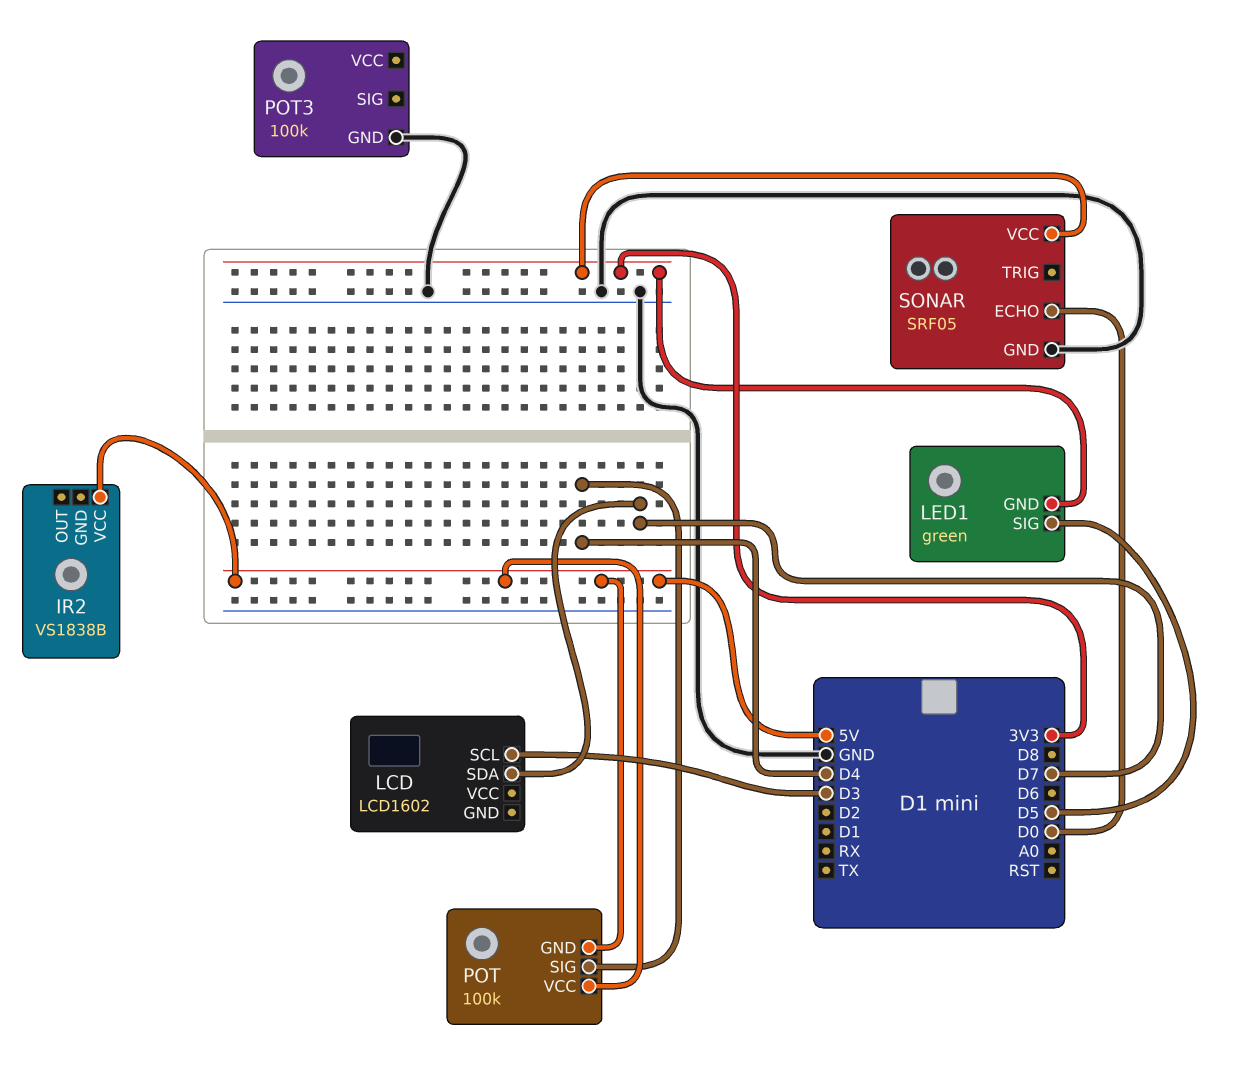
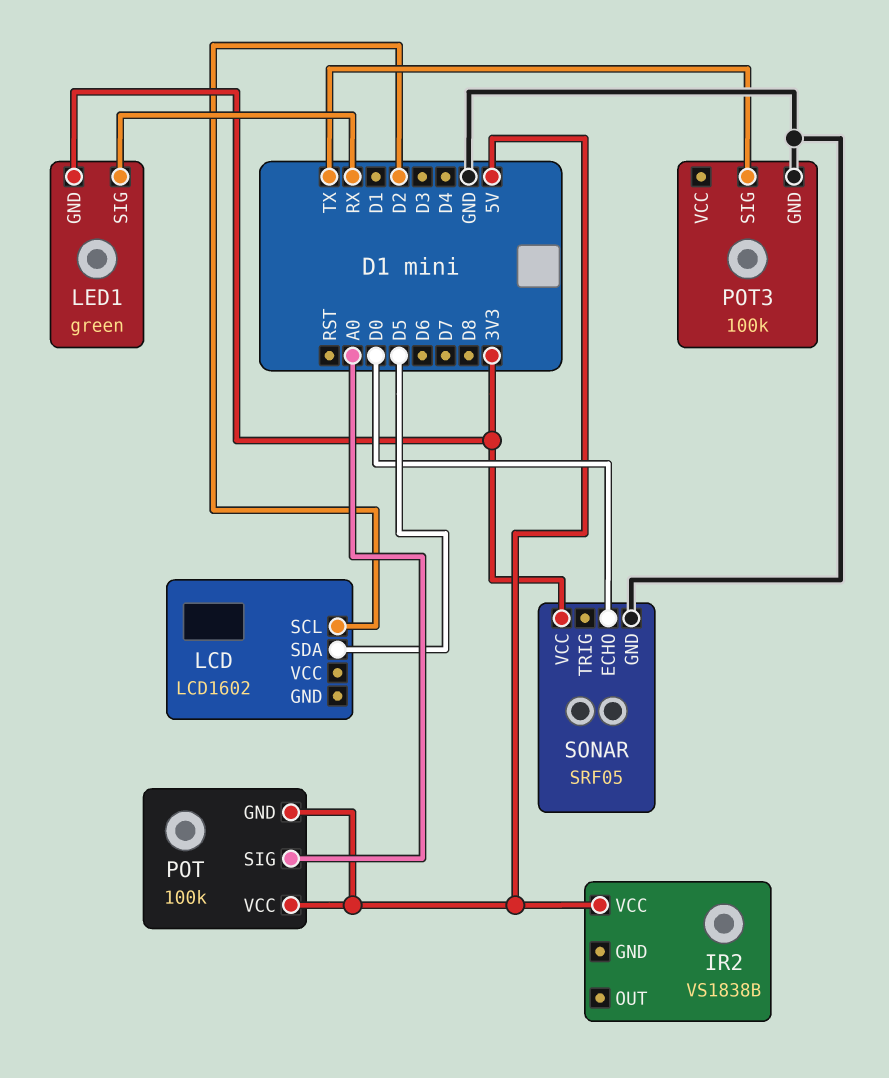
LCD pin SCL: D3 -> D2
LCD pin SDA: D7 -> D5
LED1 pin SIG: D5 -> RX
POT pin SIG: D4 -> A0
POT3 pin SIG: none -> TX

